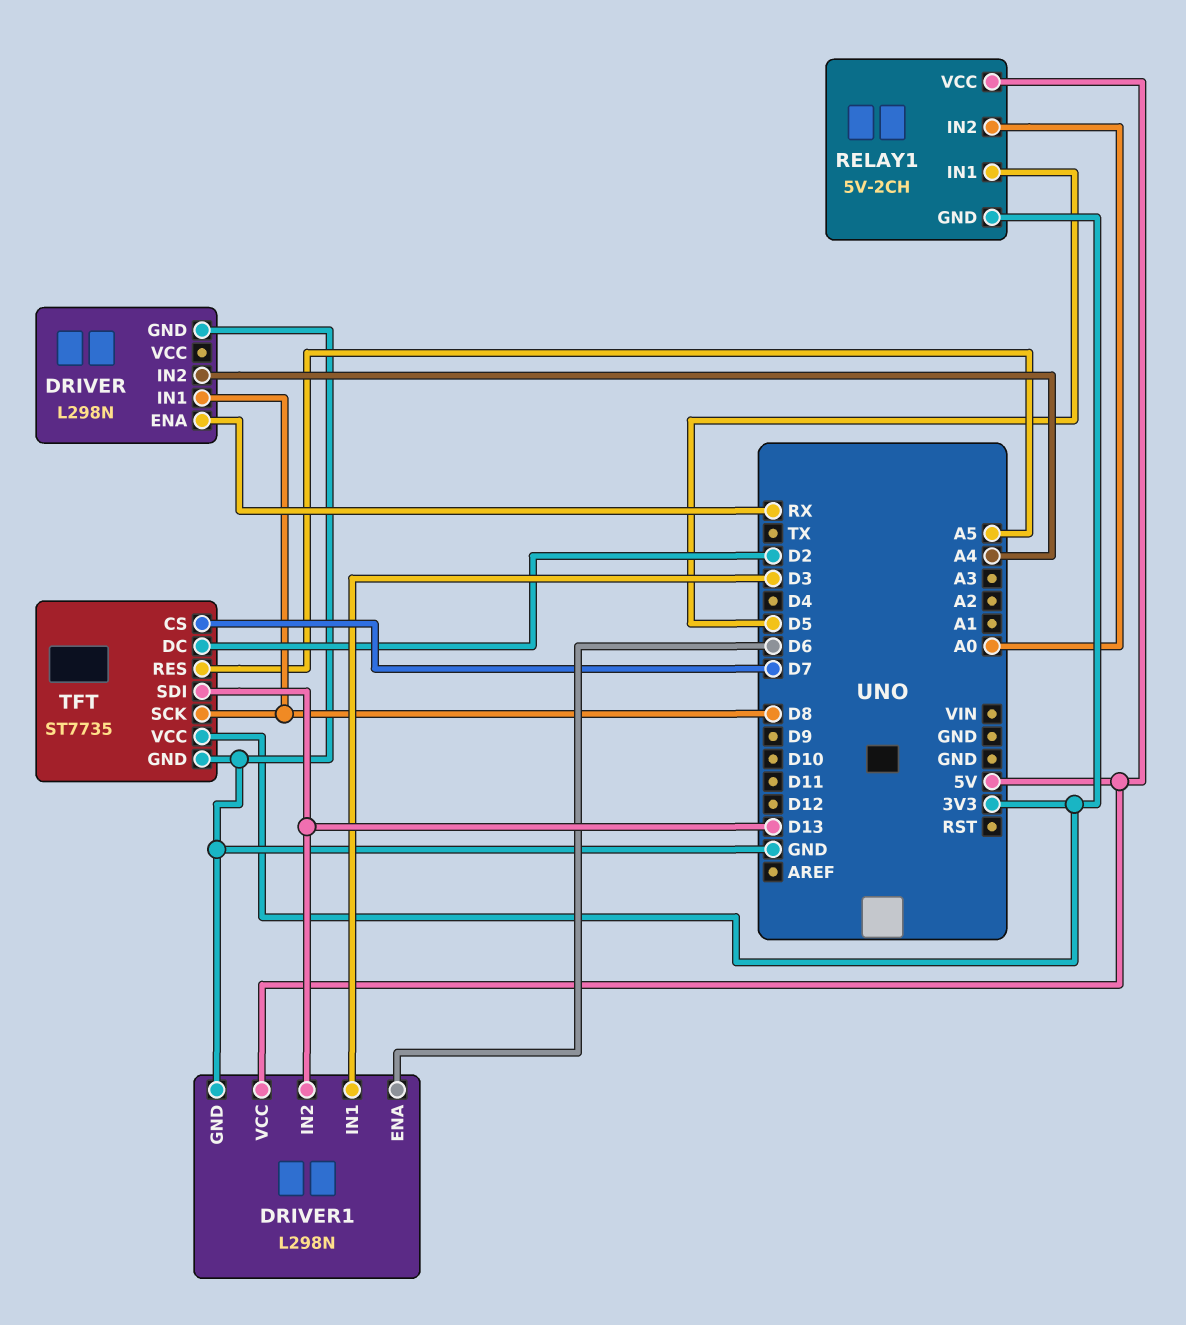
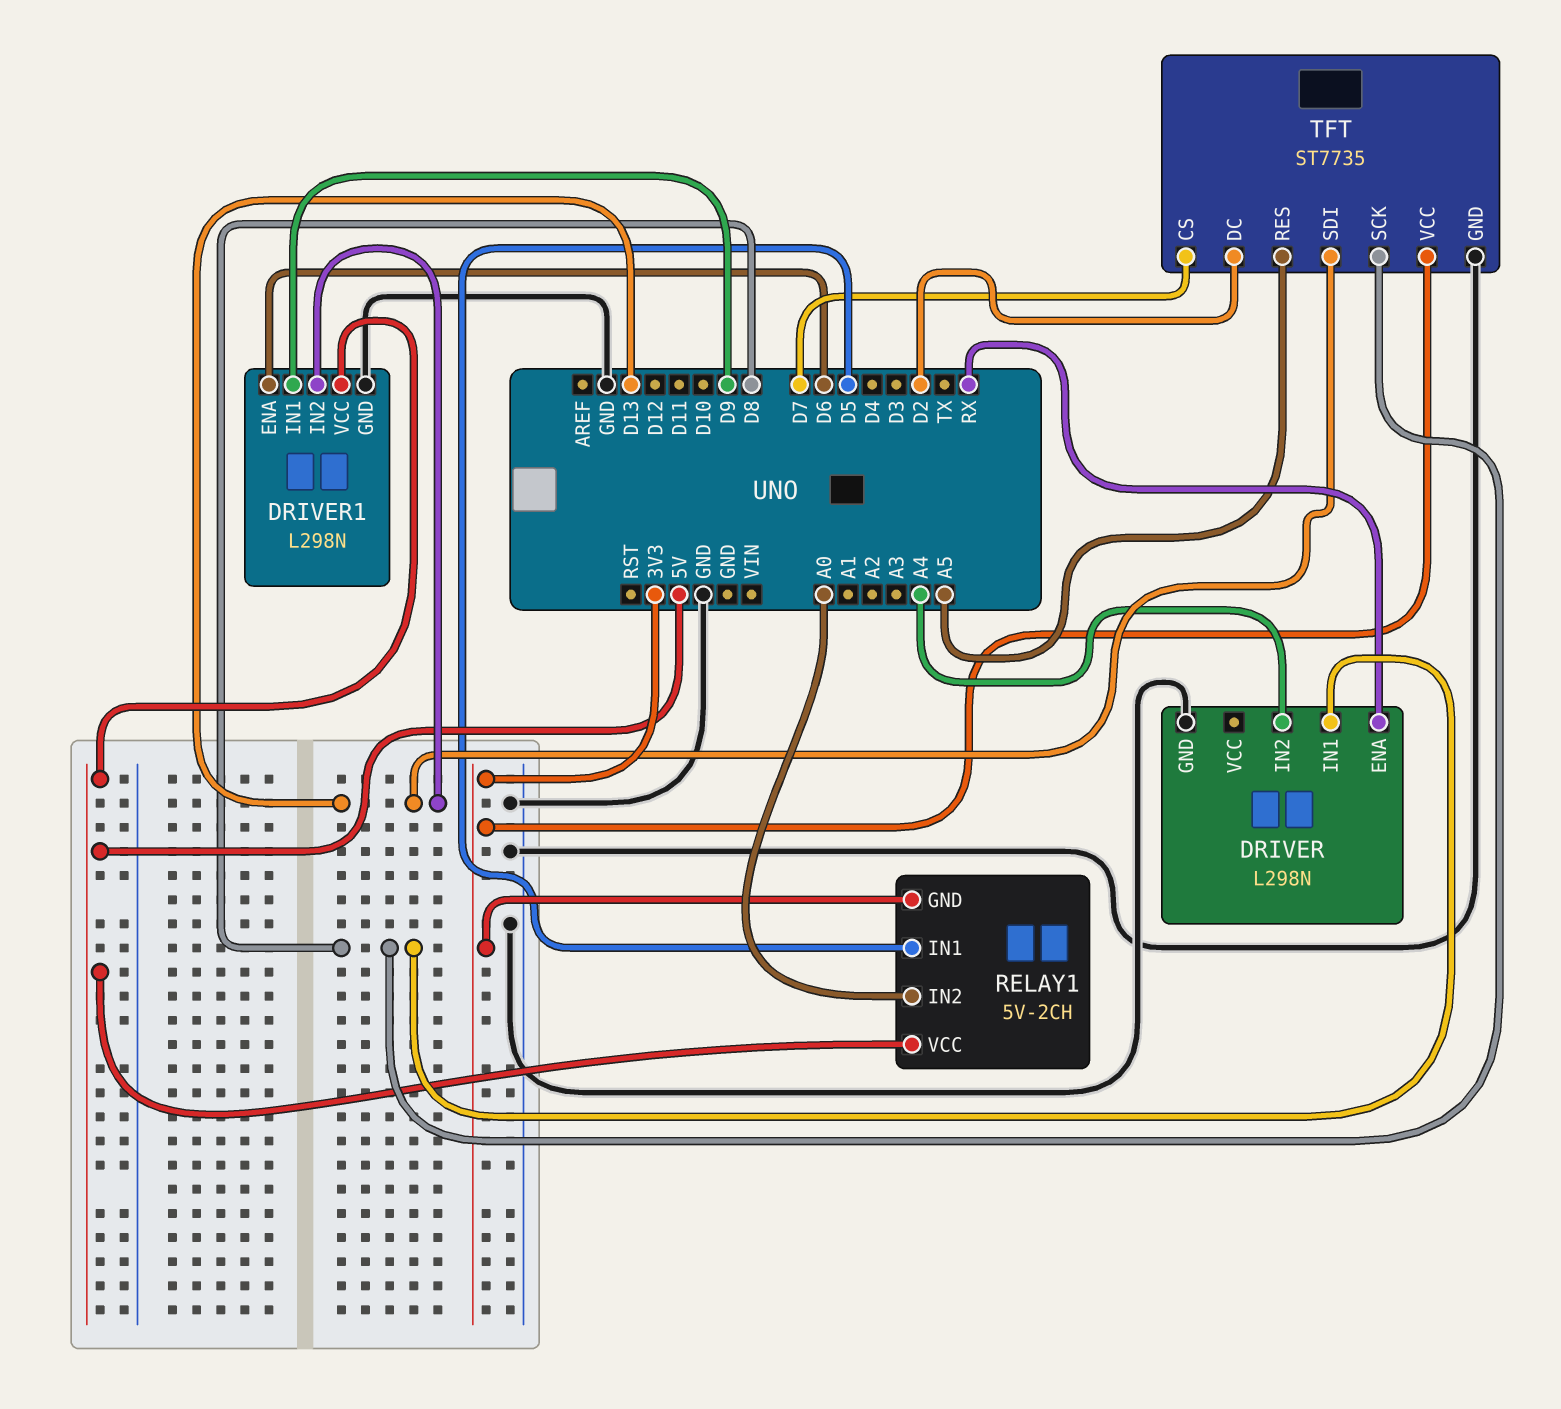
DRIVER1 pin IN1: D3 -> D9

